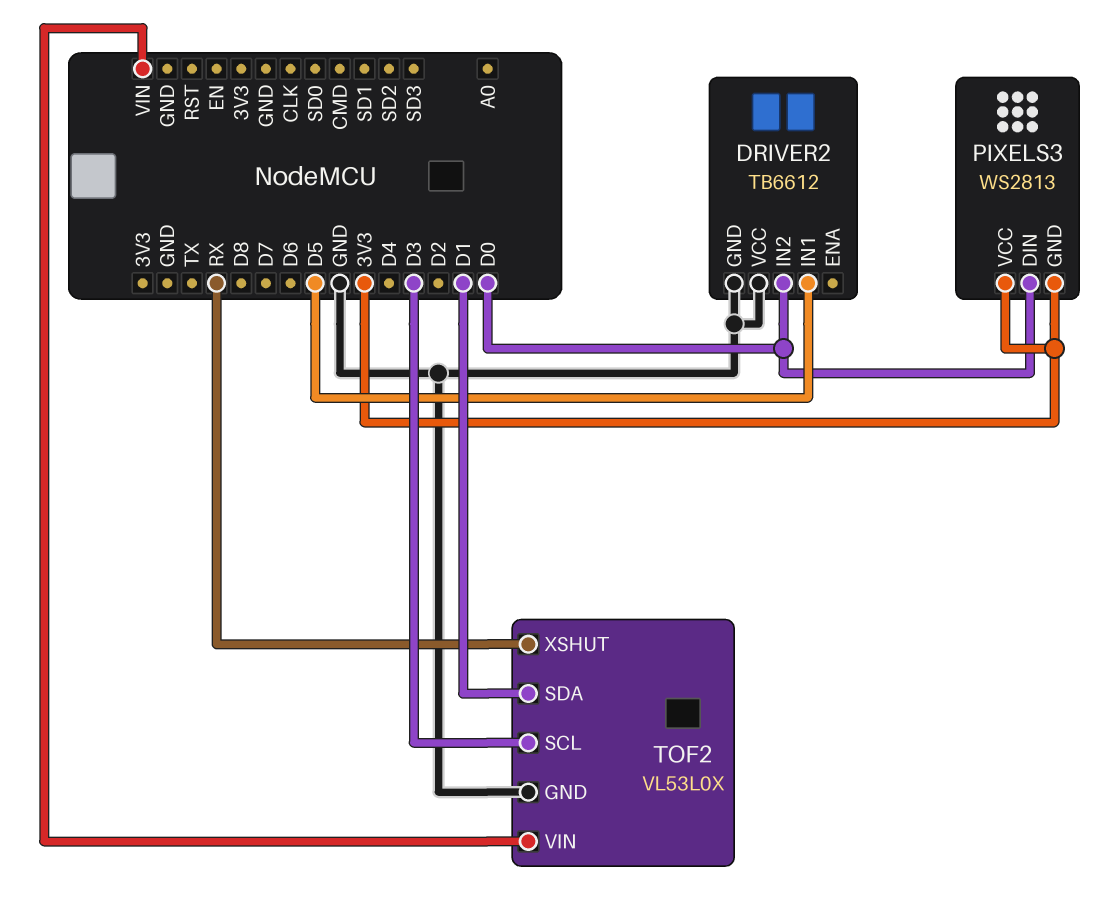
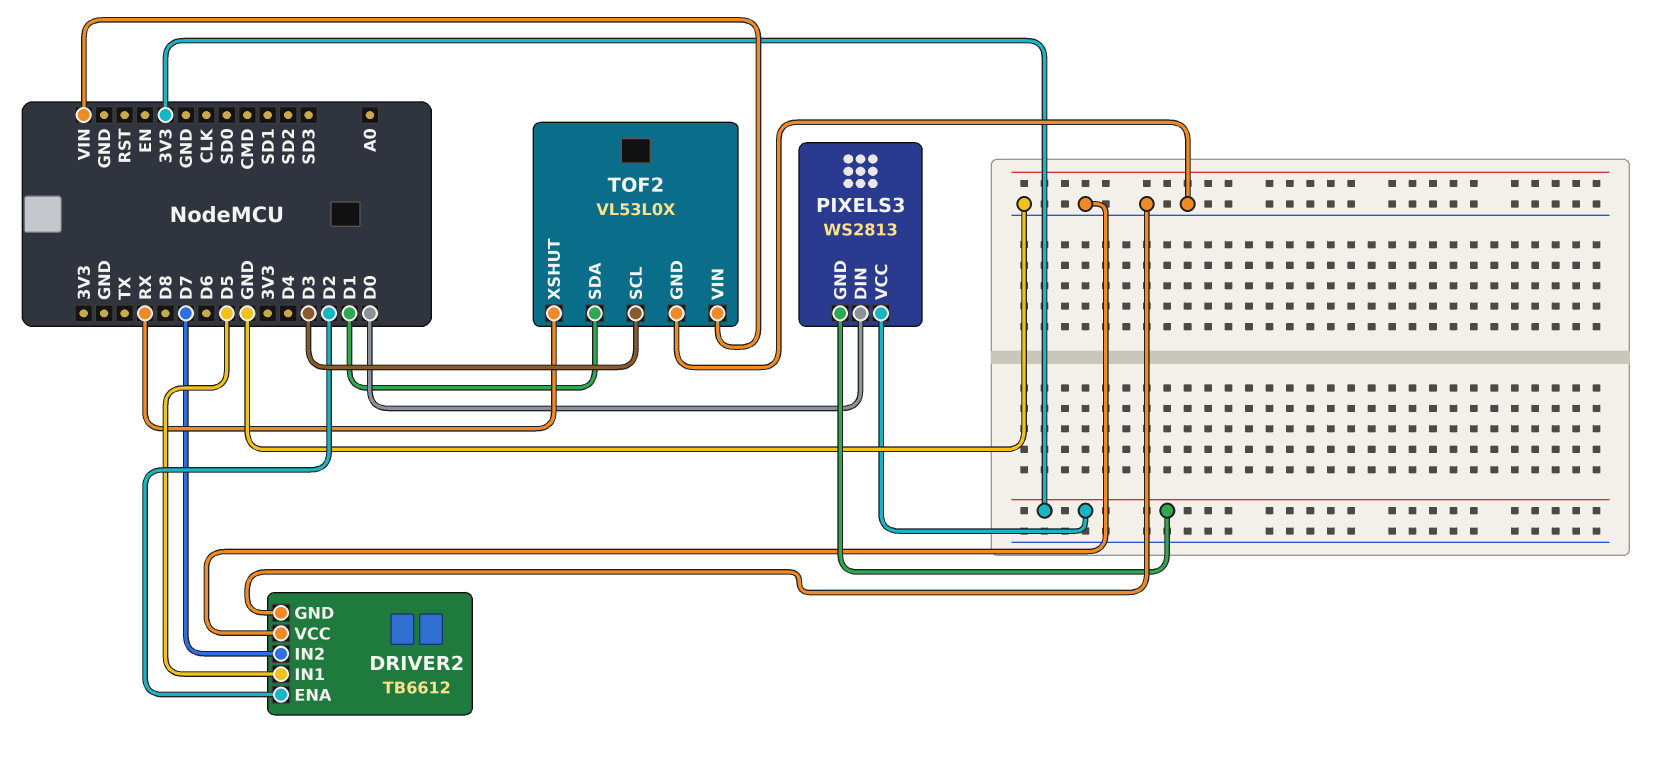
DRIVER2 pin ENA: none -> D2
DRIVER2 pin IN2: D0 -> D7

